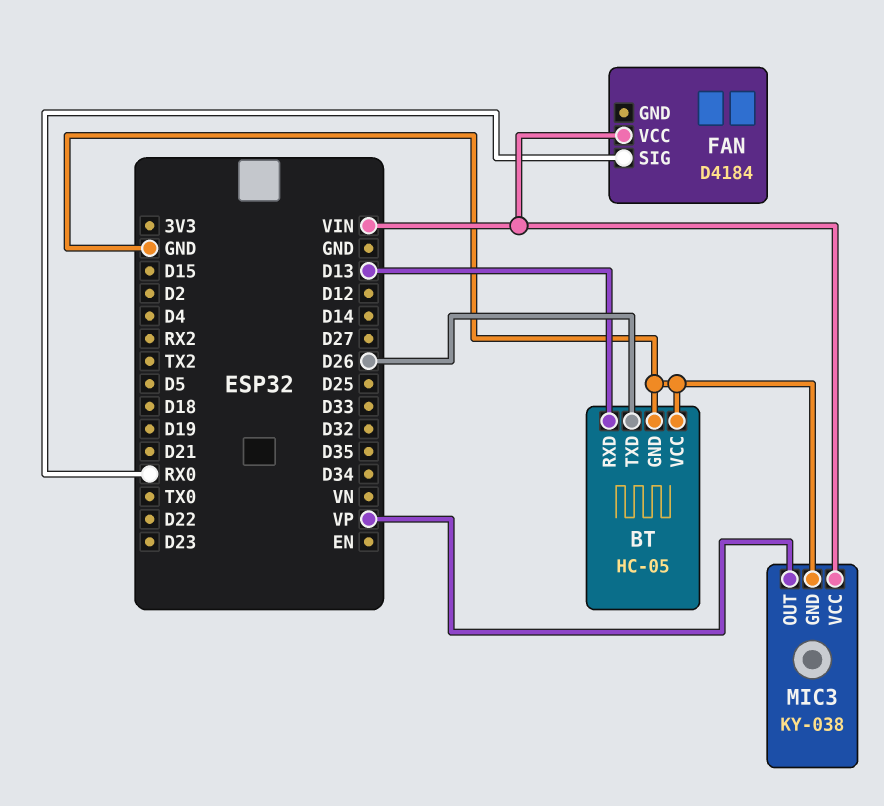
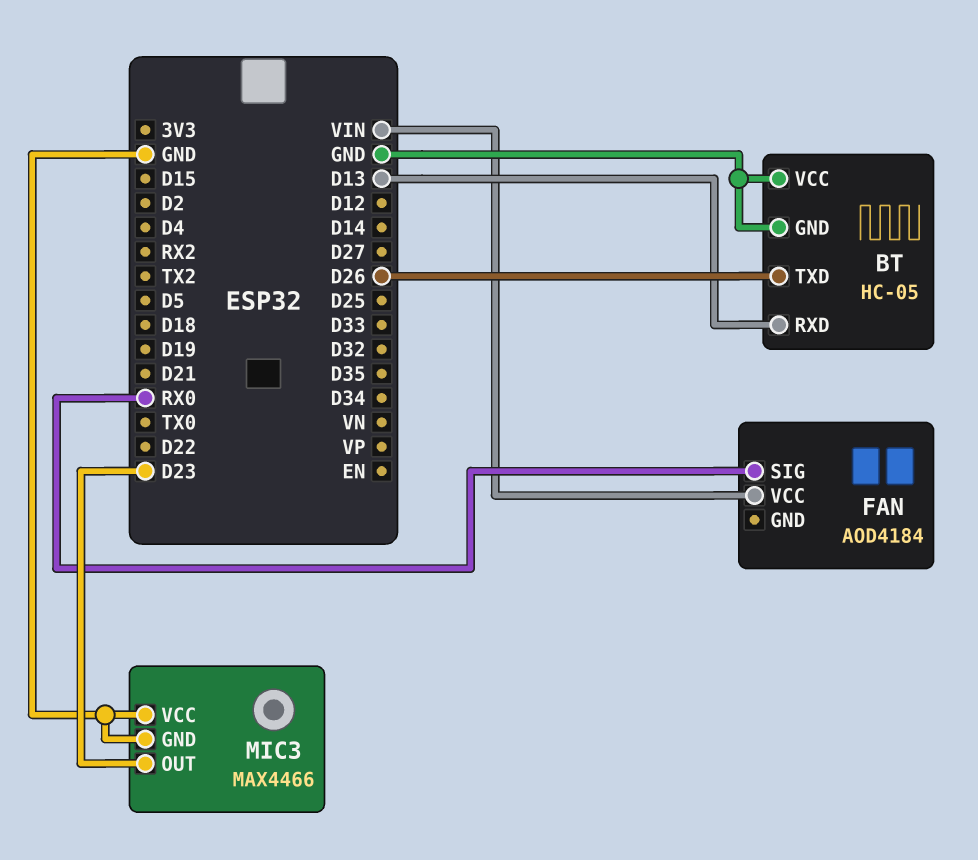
FAN: D4184 -> AOD4184
MIC3: KY-038 -> MAX4466
MIC3 pin OUT: VP -> D23
MIC3 pin VCC: VIN -> GND

